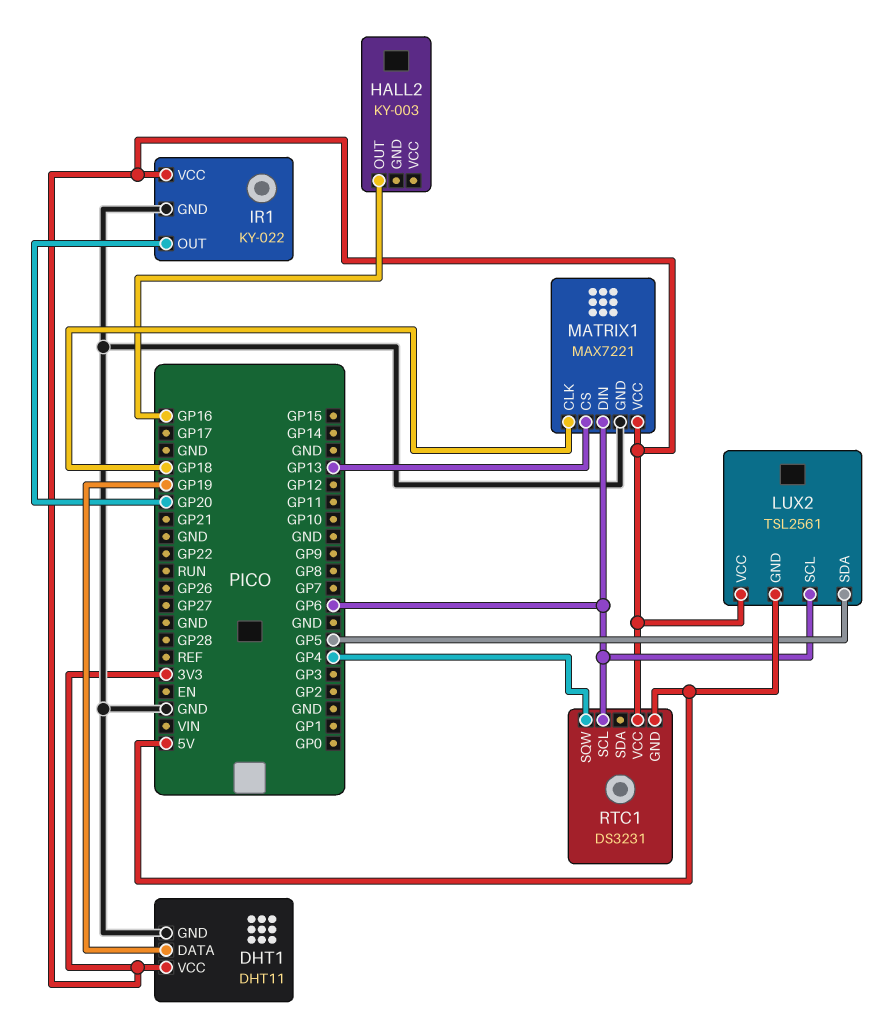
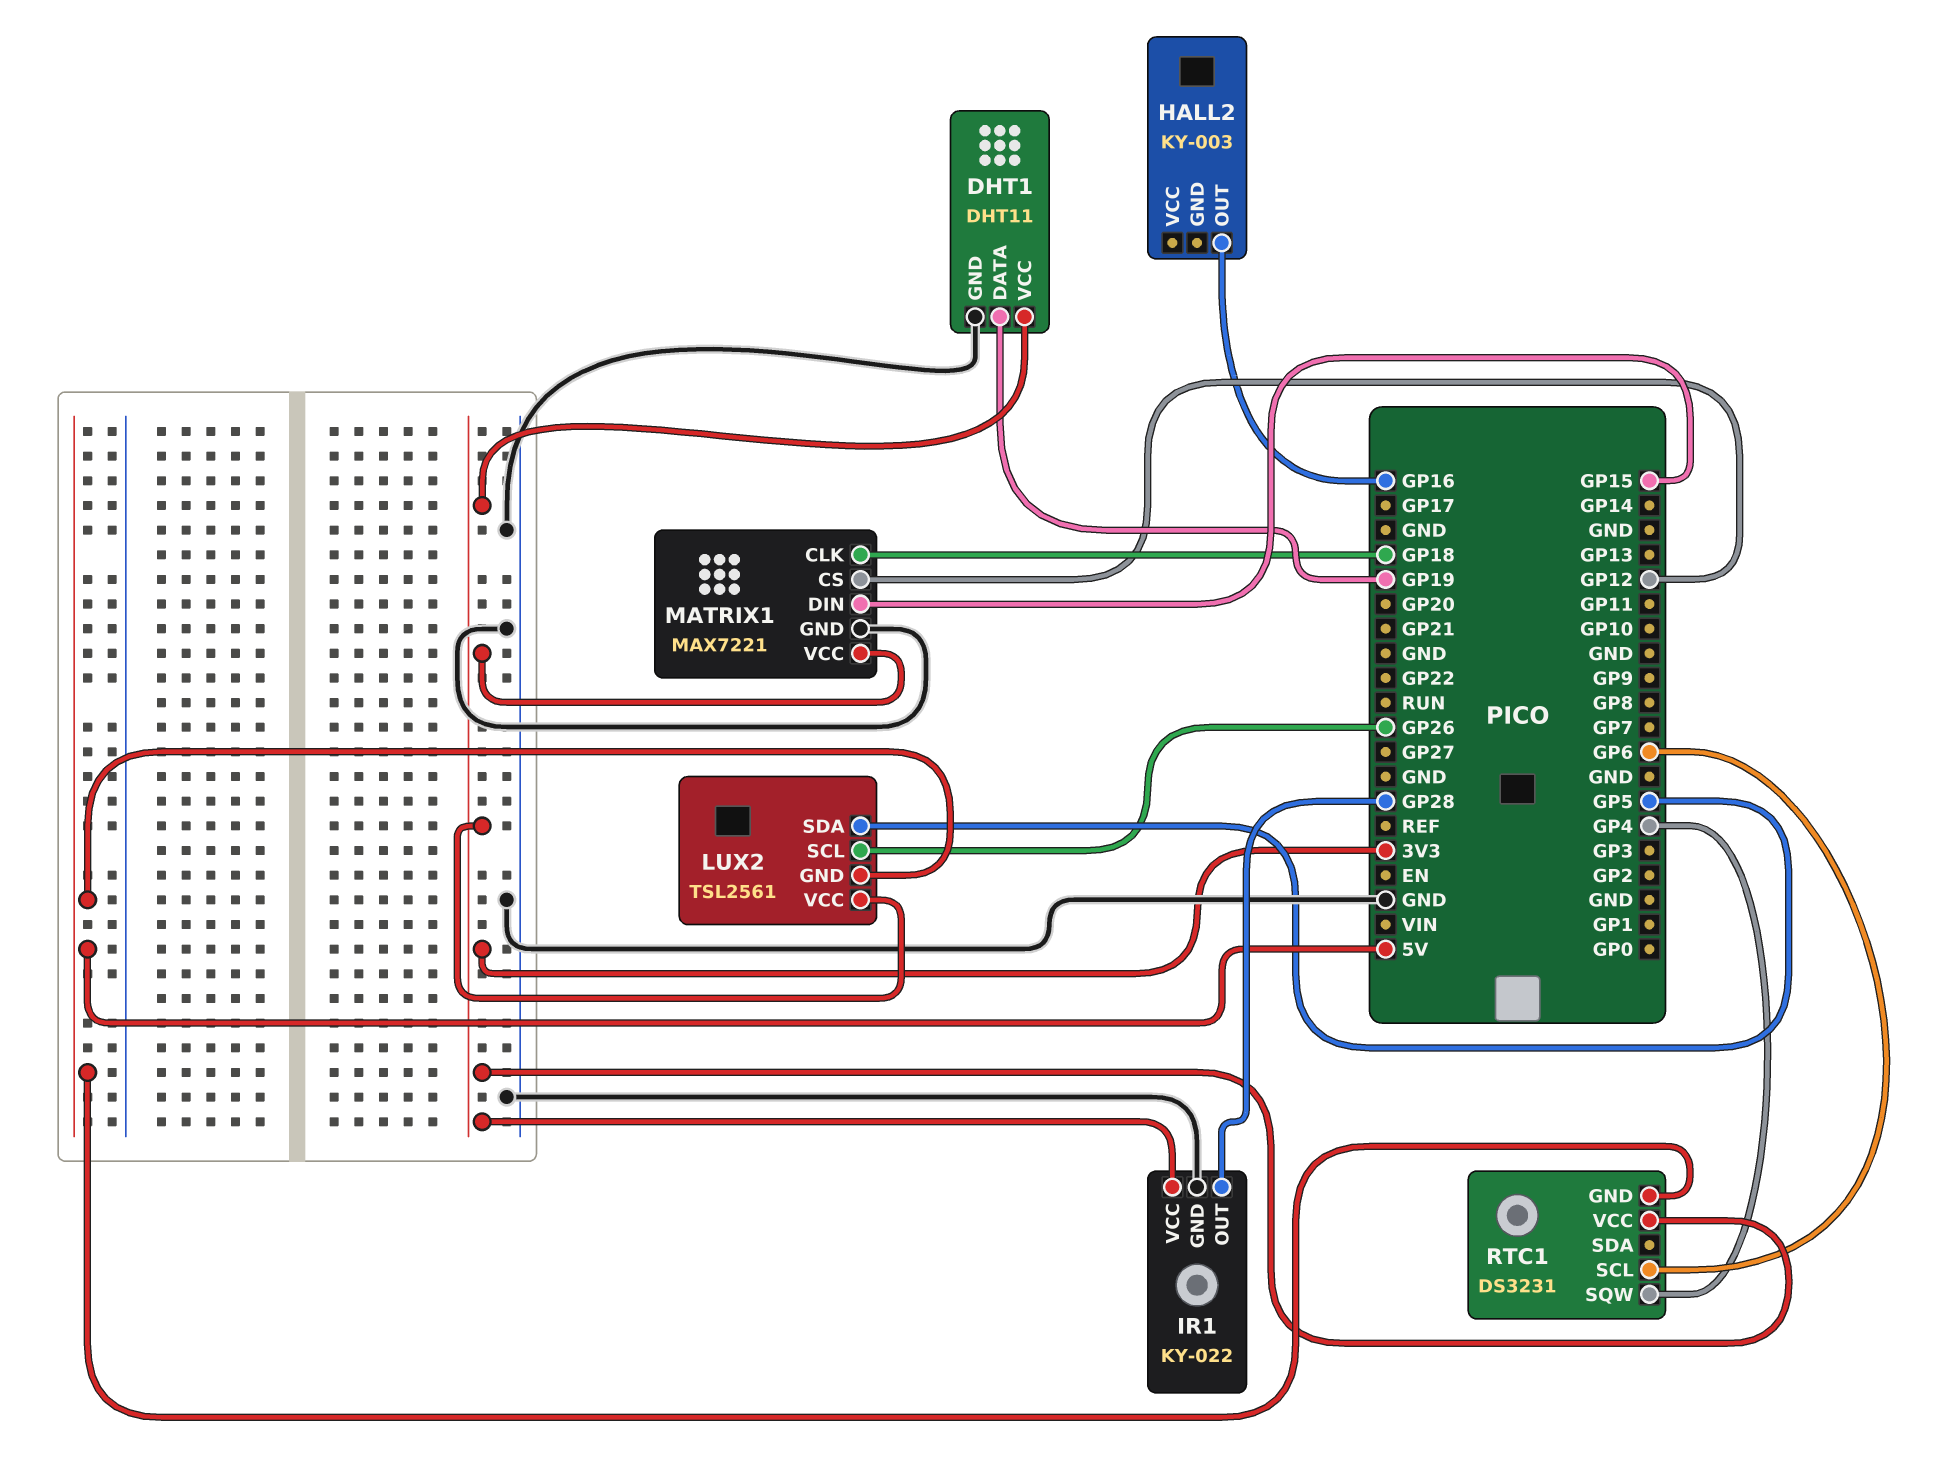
IR1 pin OUT: GP20 -> GP28
LUX2 pin SCL: GP6 -> GP26
MATRIX1 pin CS: GP13 -> GP12
MATRIX1 pin DIN: GP6 -> GP15

